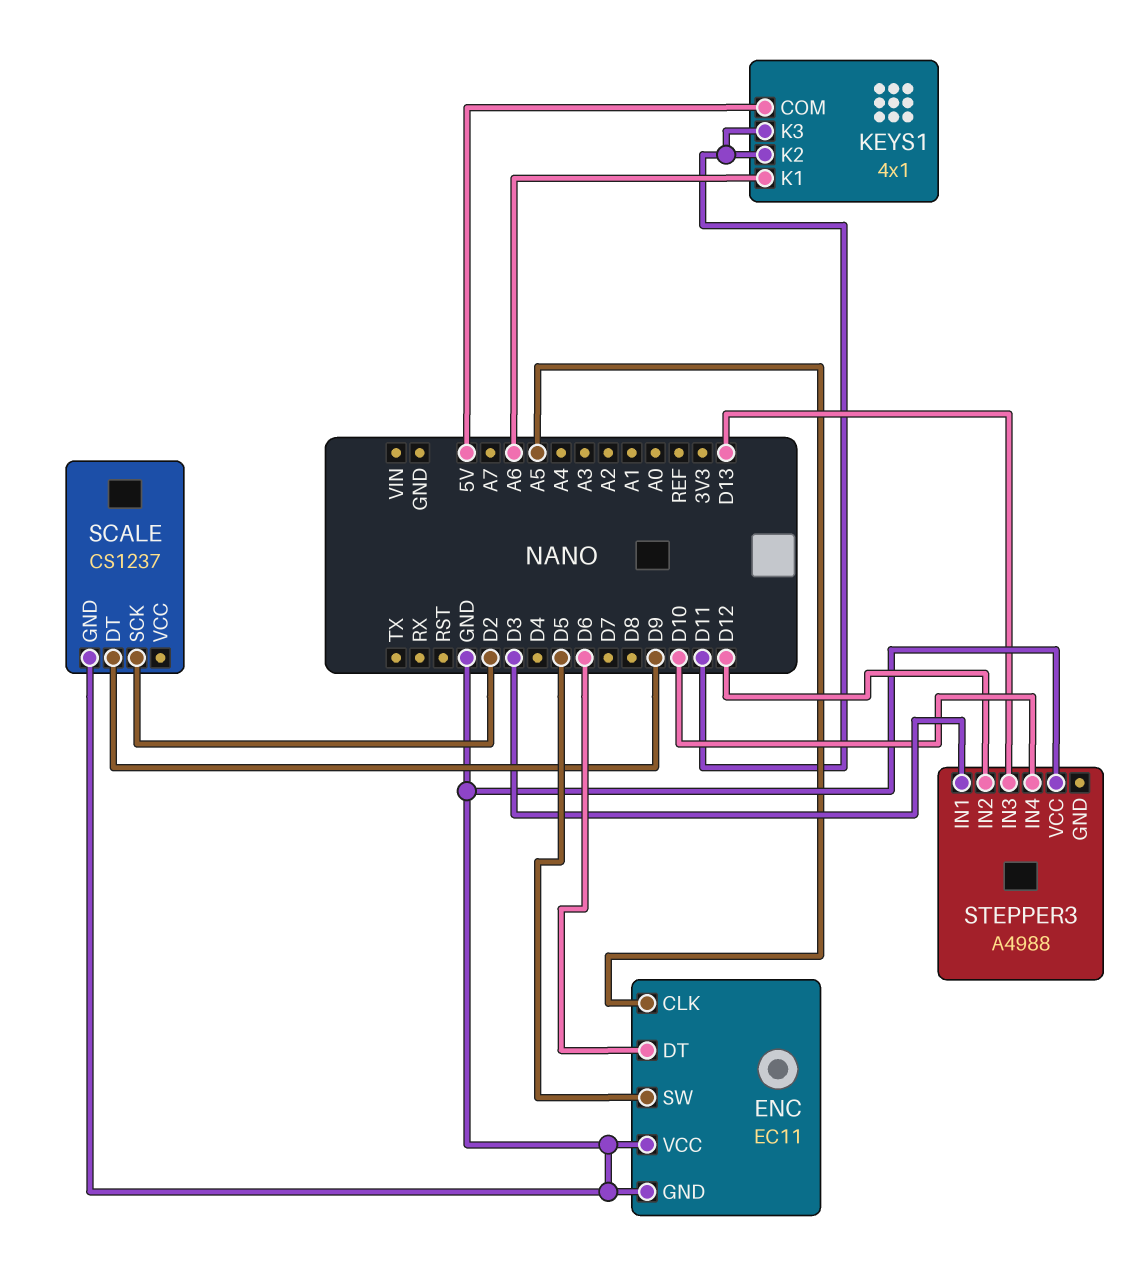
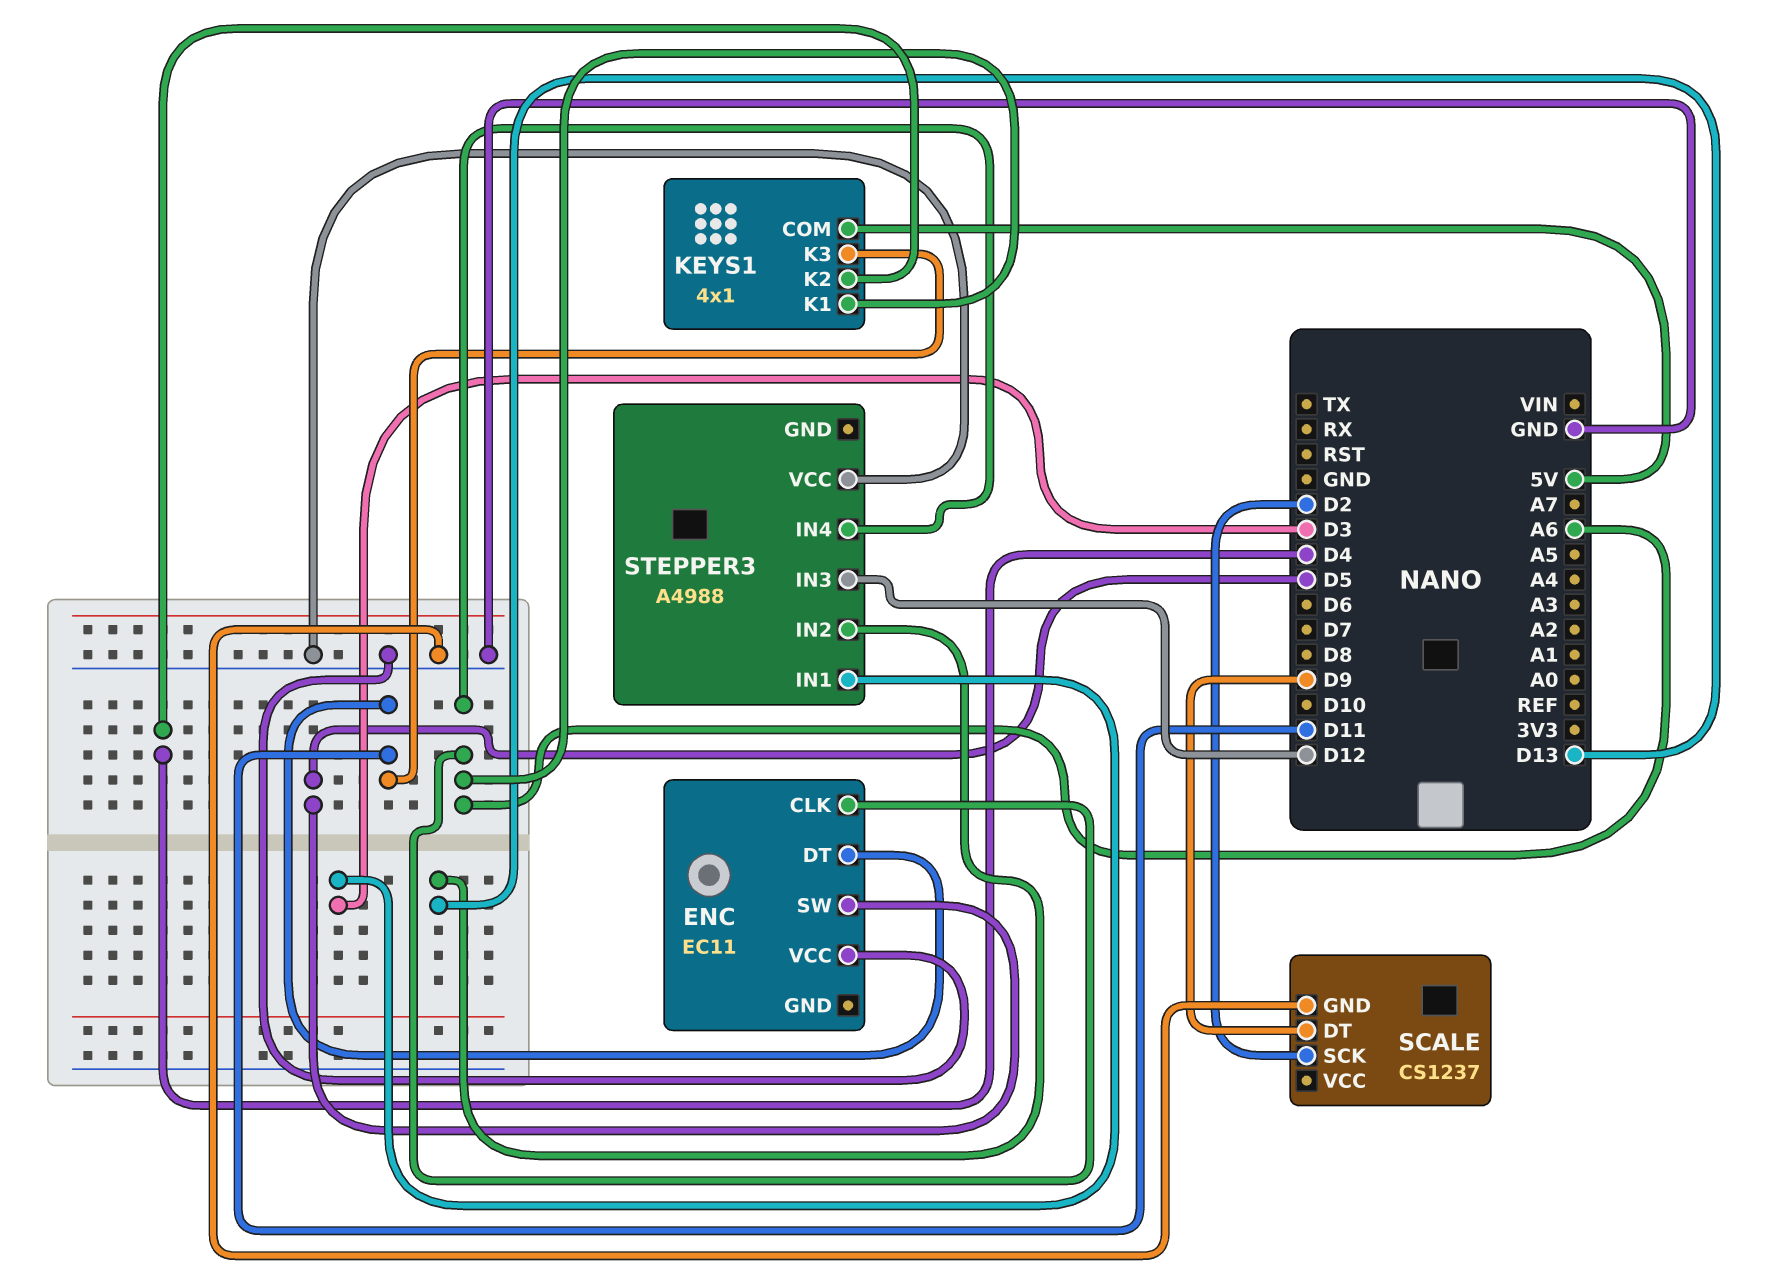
ENC pin CLK: A5 -> A6
ENC pin DT: D6 -> D11
ENC pin GND: GND -> none
KEYS1 pin K2: D11 -> D4
STEPPER3 pin IN2: D12 -> D13
STEPPER3 pin IN3: D13 -> D12
STEPPER3 pin IN4: D10 -> A6

